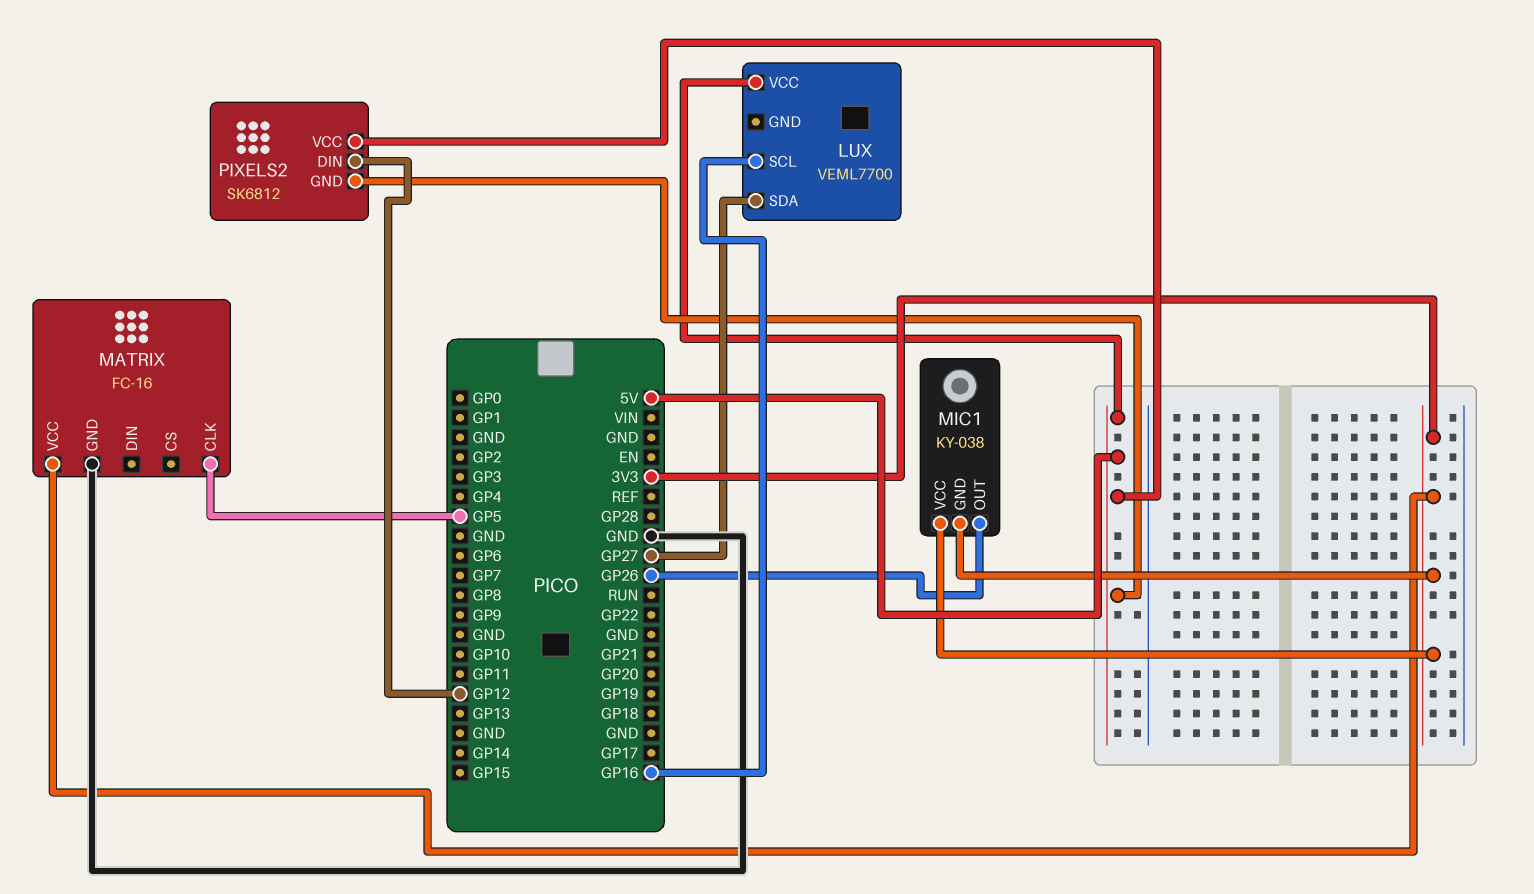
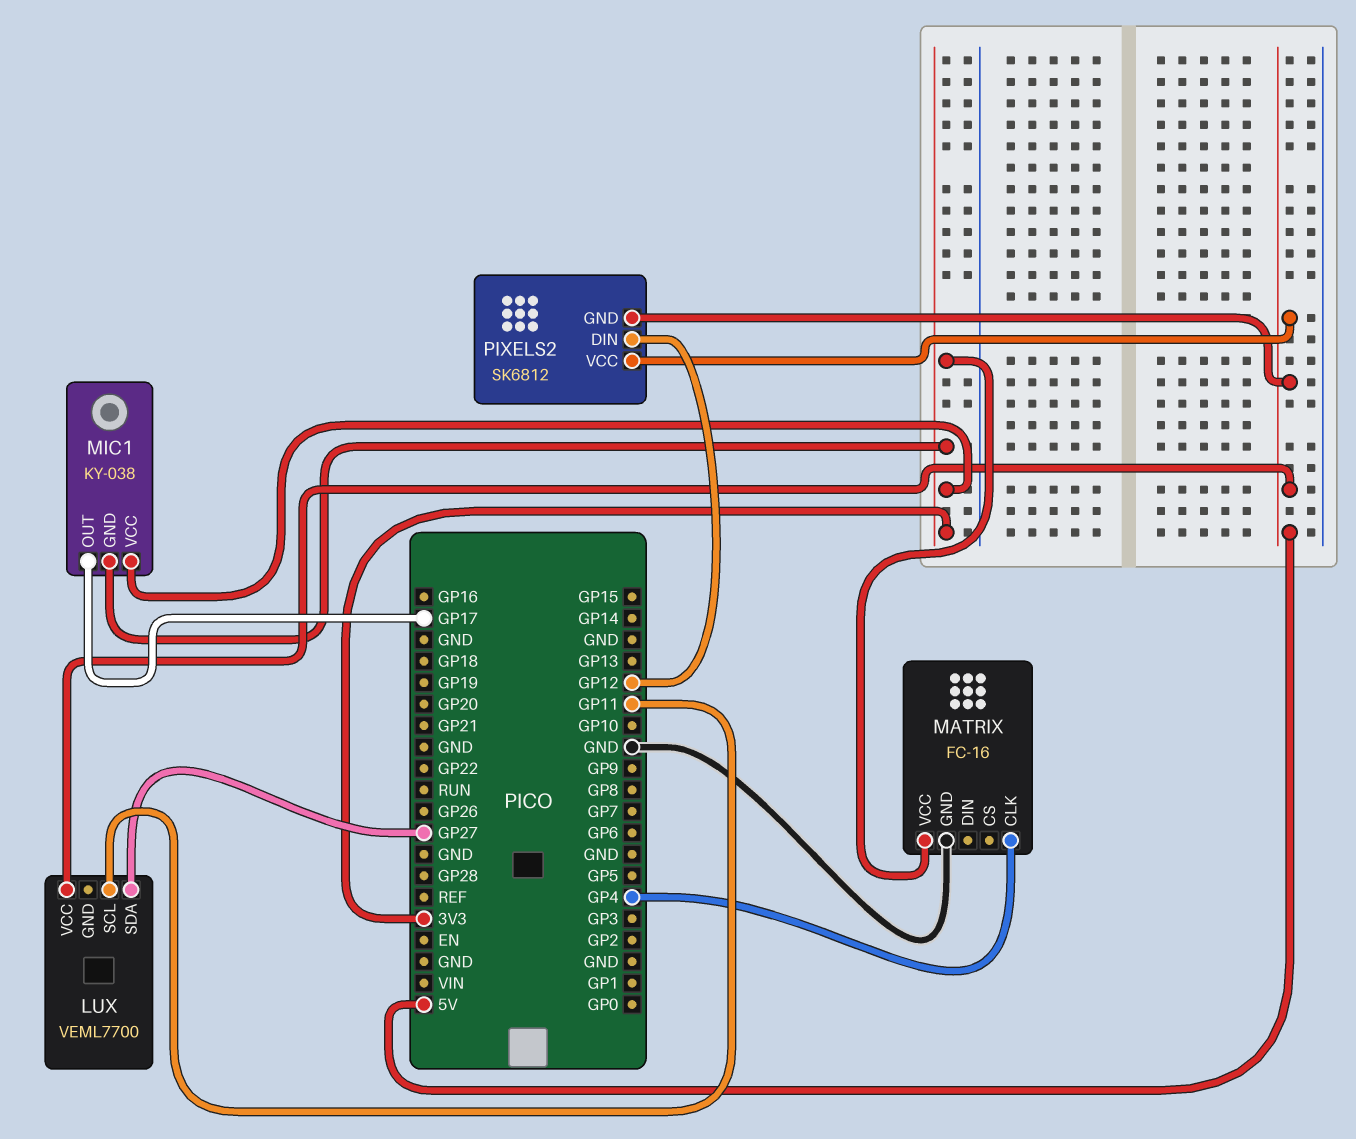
LUX pin SCL: GP16 -> GP11
MATRIX pin CLK: GP5 -> GP4
MIC1 pin OUT: GP26 -> GP17

